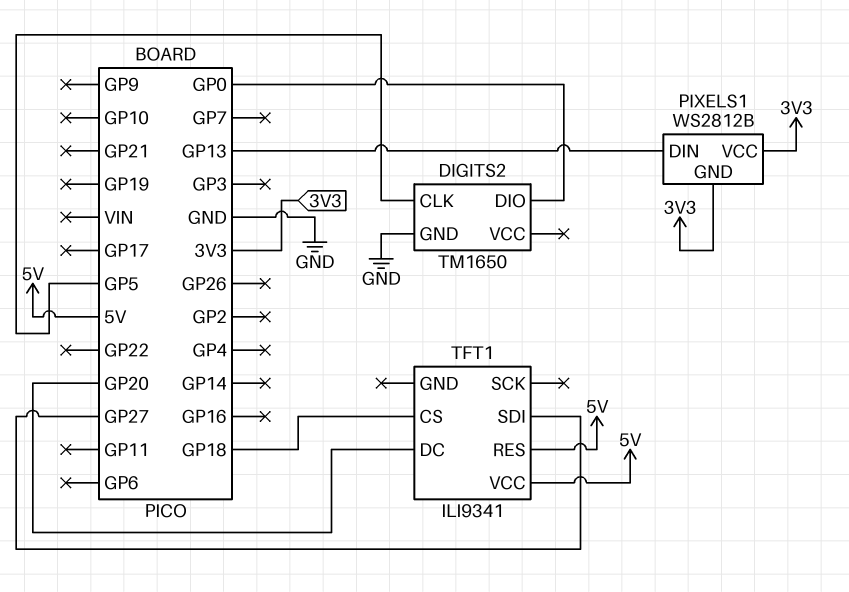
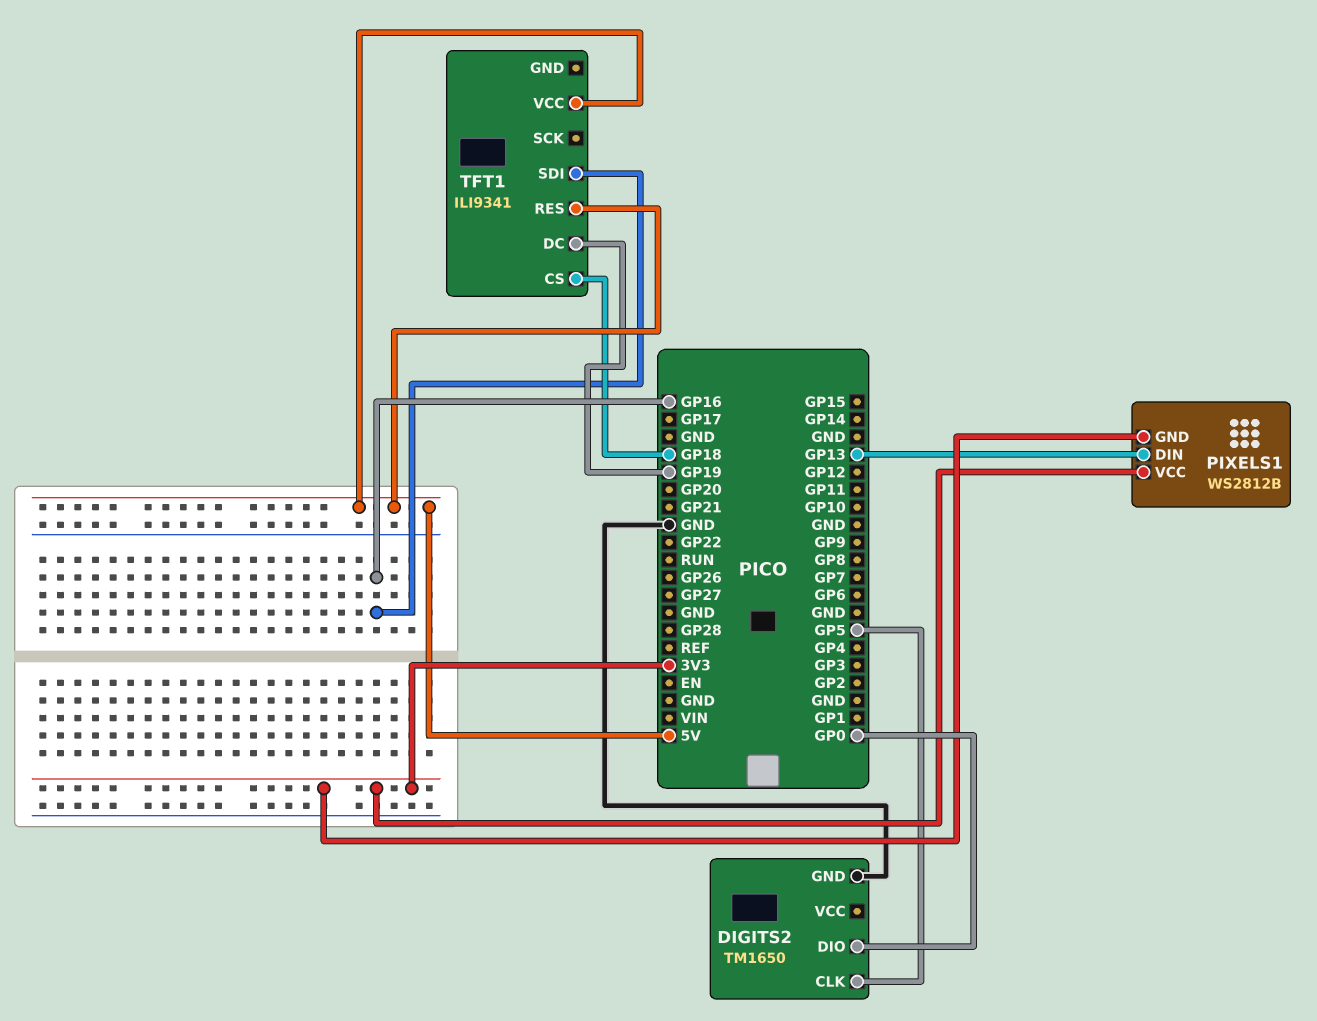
TFT1 pin DC: GP20 -> GP19
TFT1 pin SDI: GP27 -> GP16

